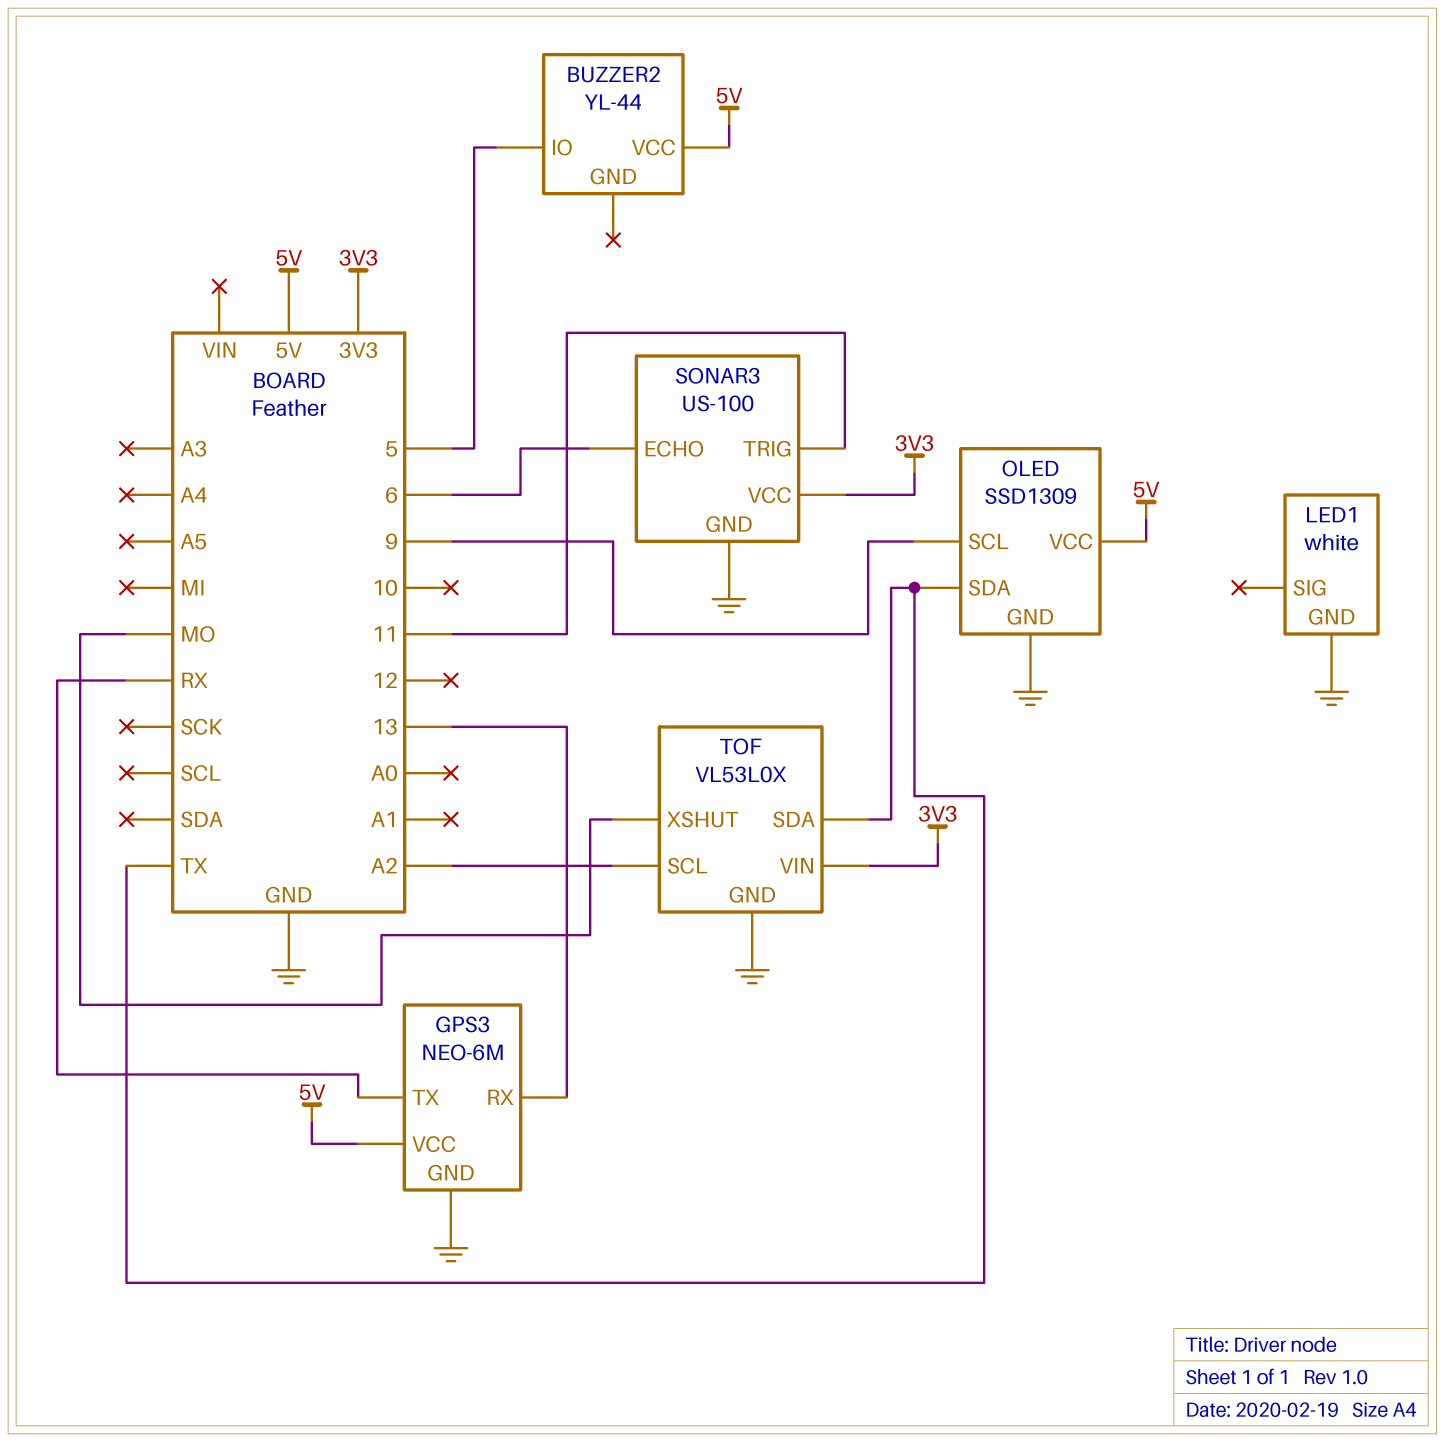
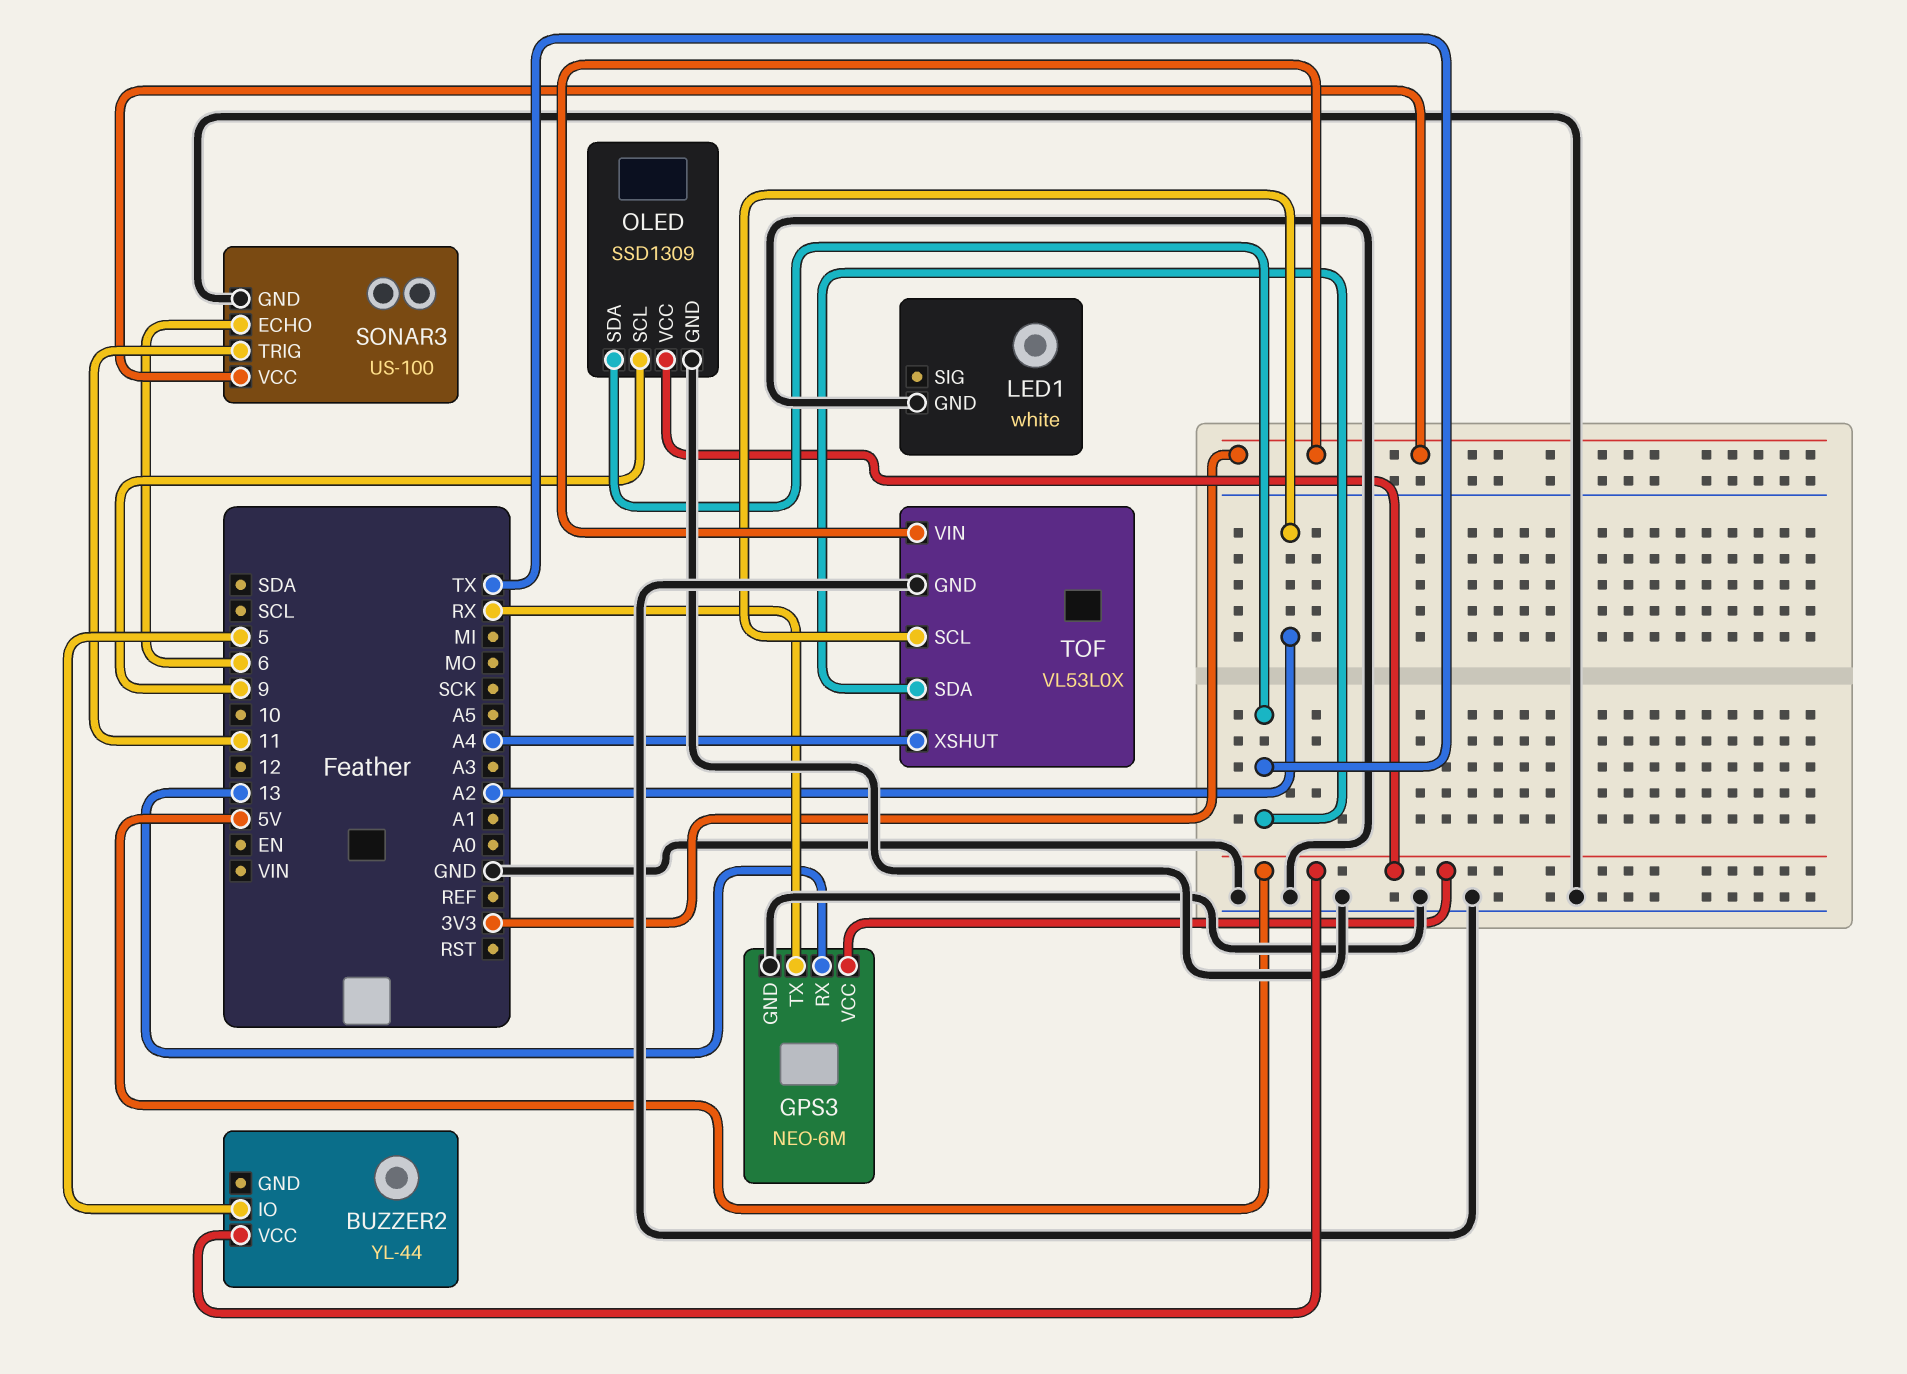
TOF pin XSHUT: MO -> A4

